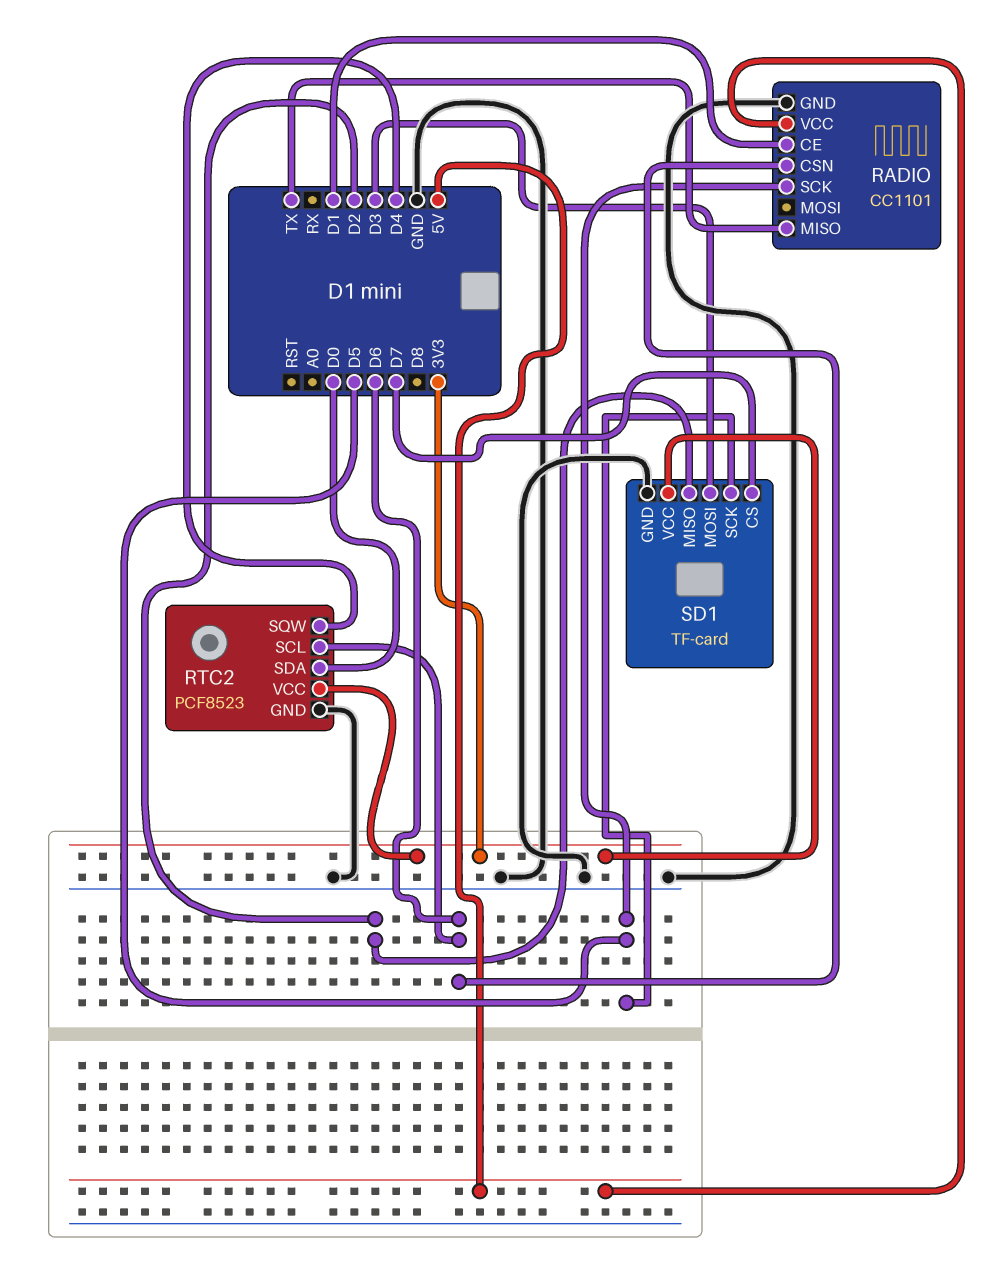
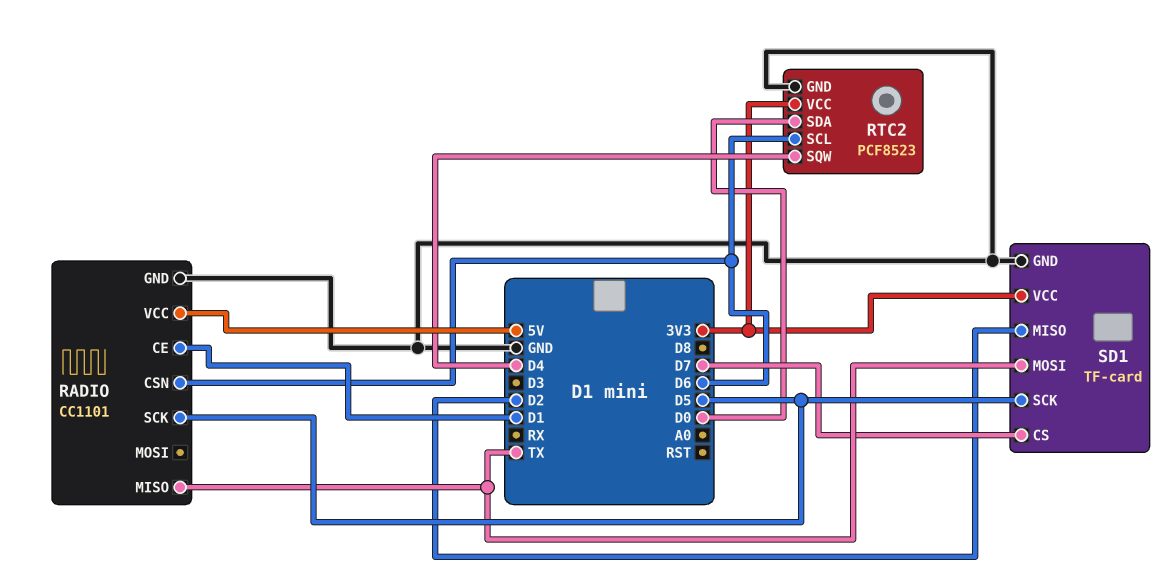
SD1 pin MOSI: D3 -> TX

